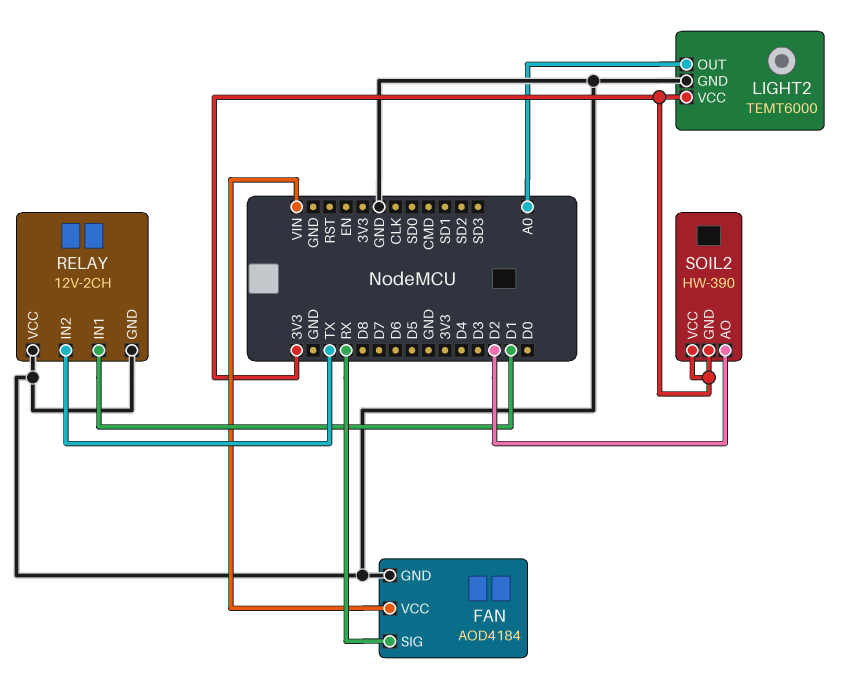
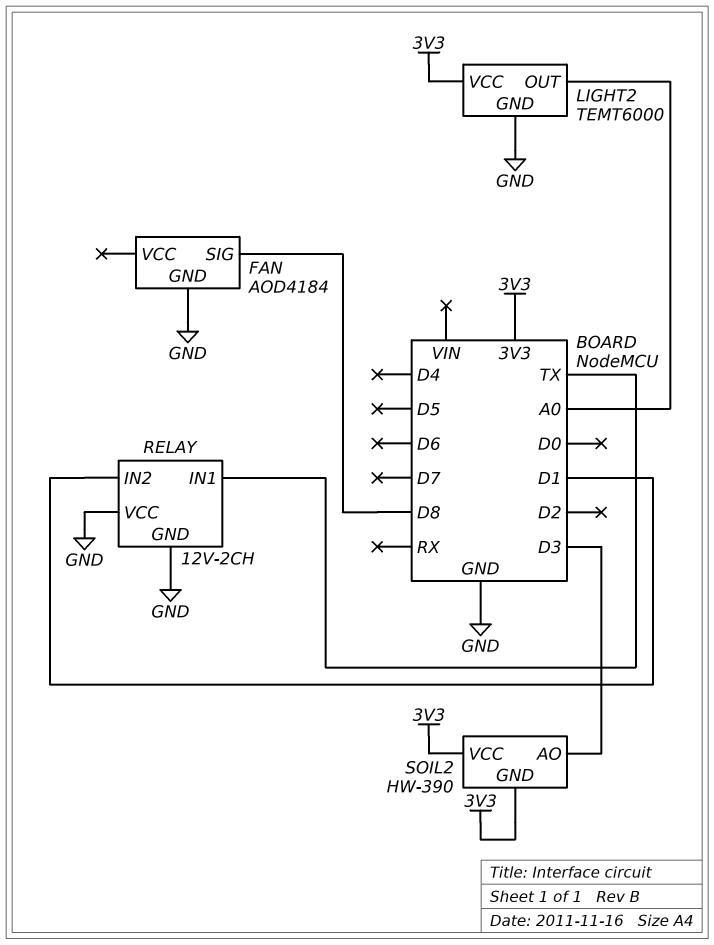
FAN pin SIG: RX -> D8
FAN pin VCC: VIN -> none
RELAY pin IN1: D1 -> TX
RELAY pin IN2: TX -> D1
SOIL2 pin AO: D2 -> D3

